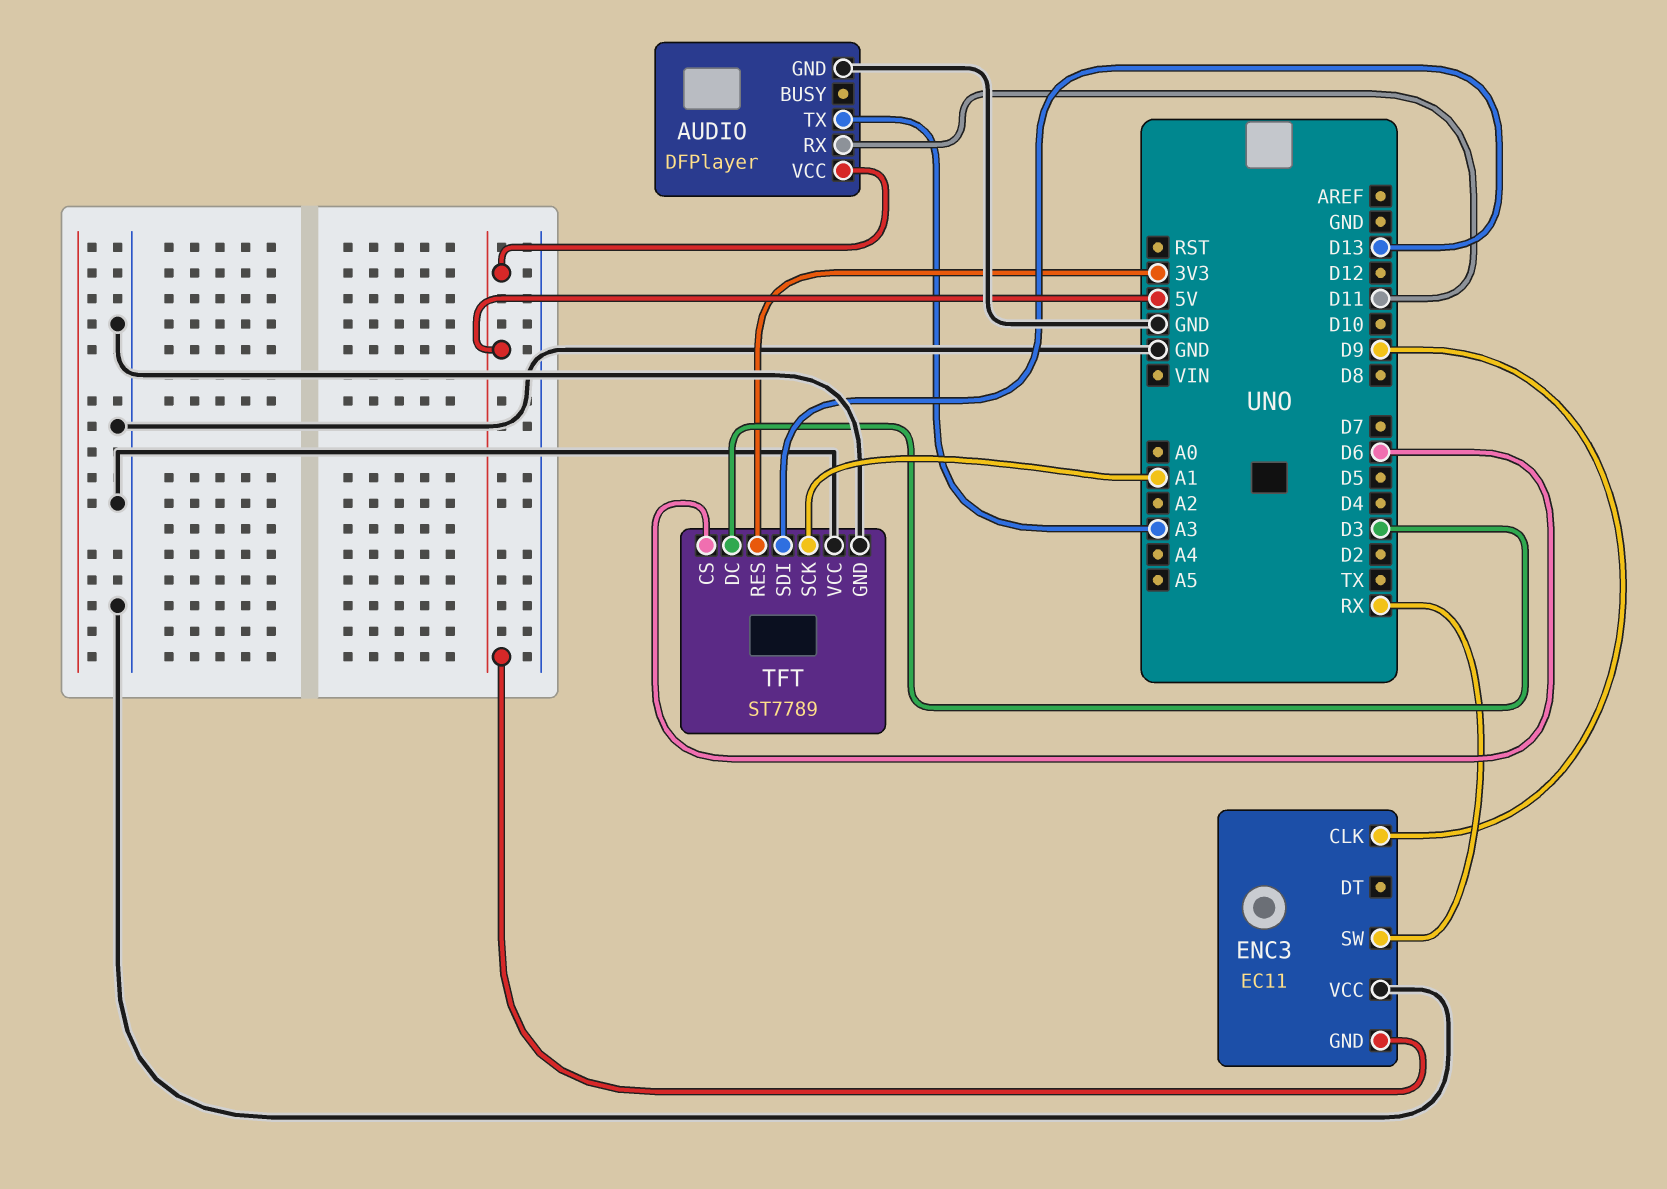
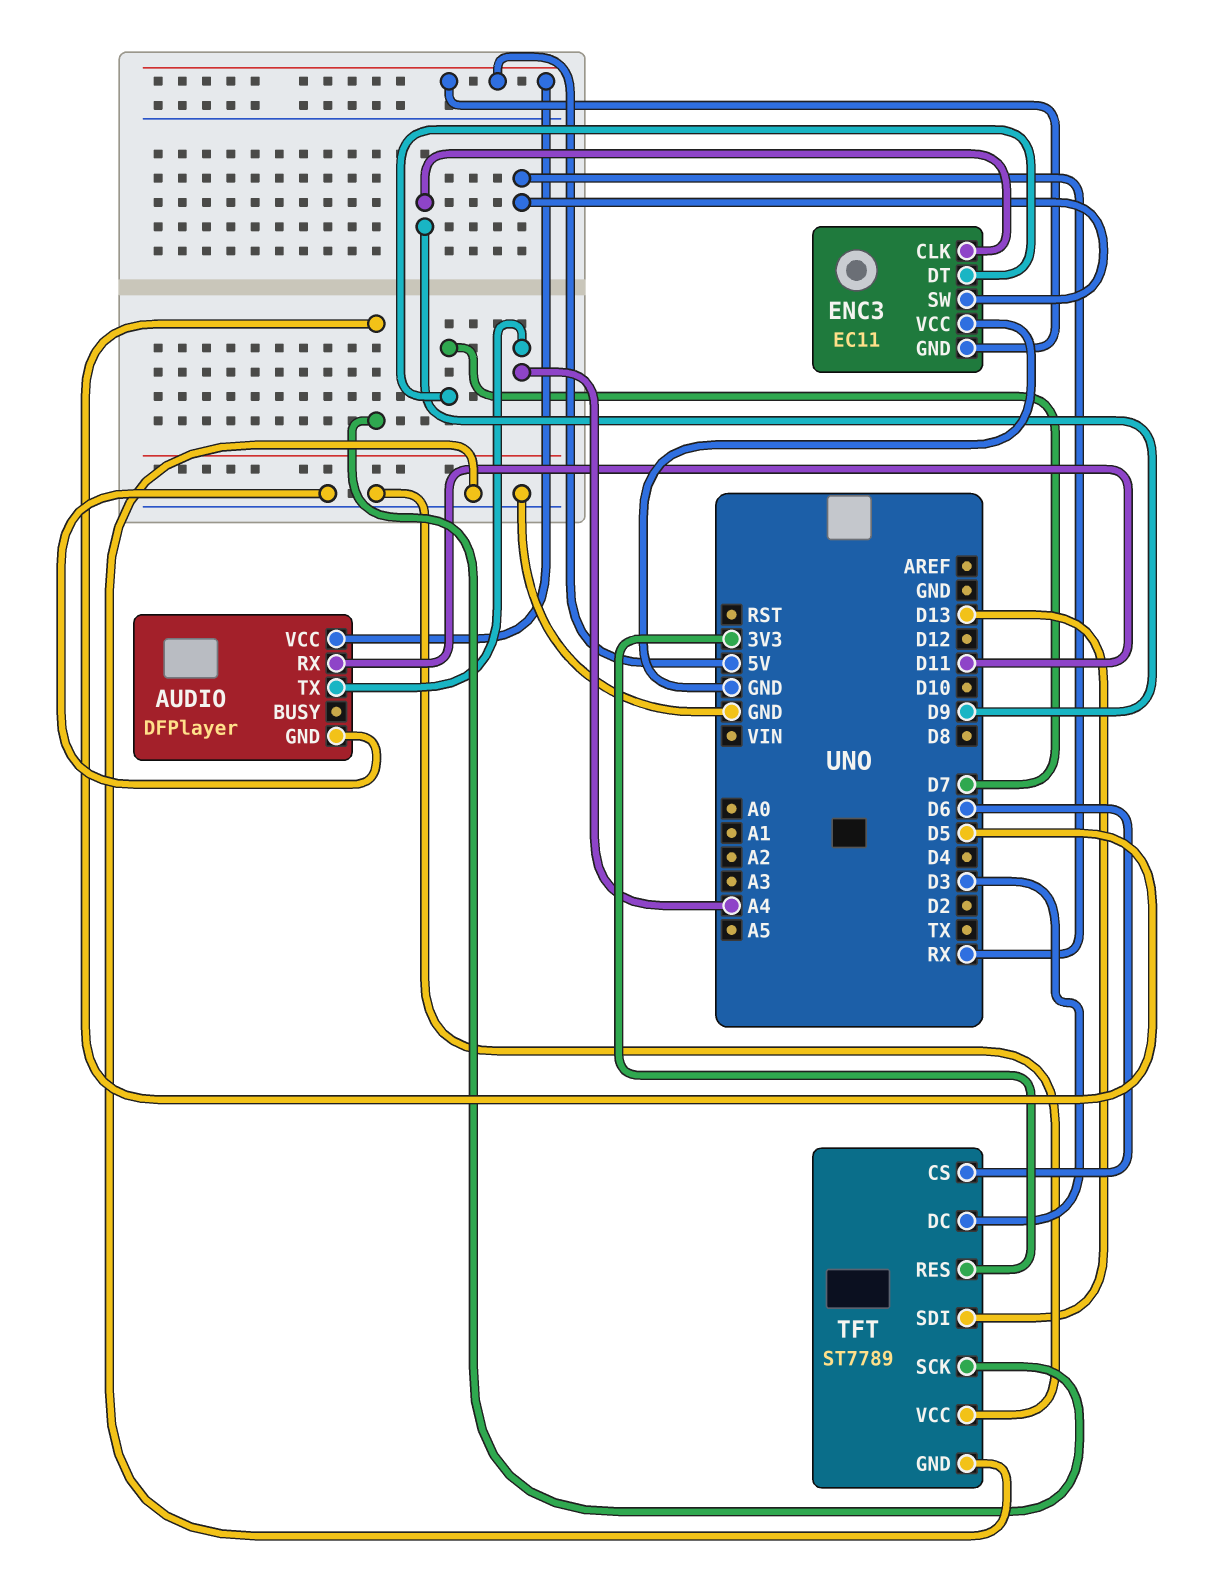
AUDIO pin TX: A3 -> A4
ENC3 pin DT: none -> D7
TFT pin SCK: A1 -> D5

